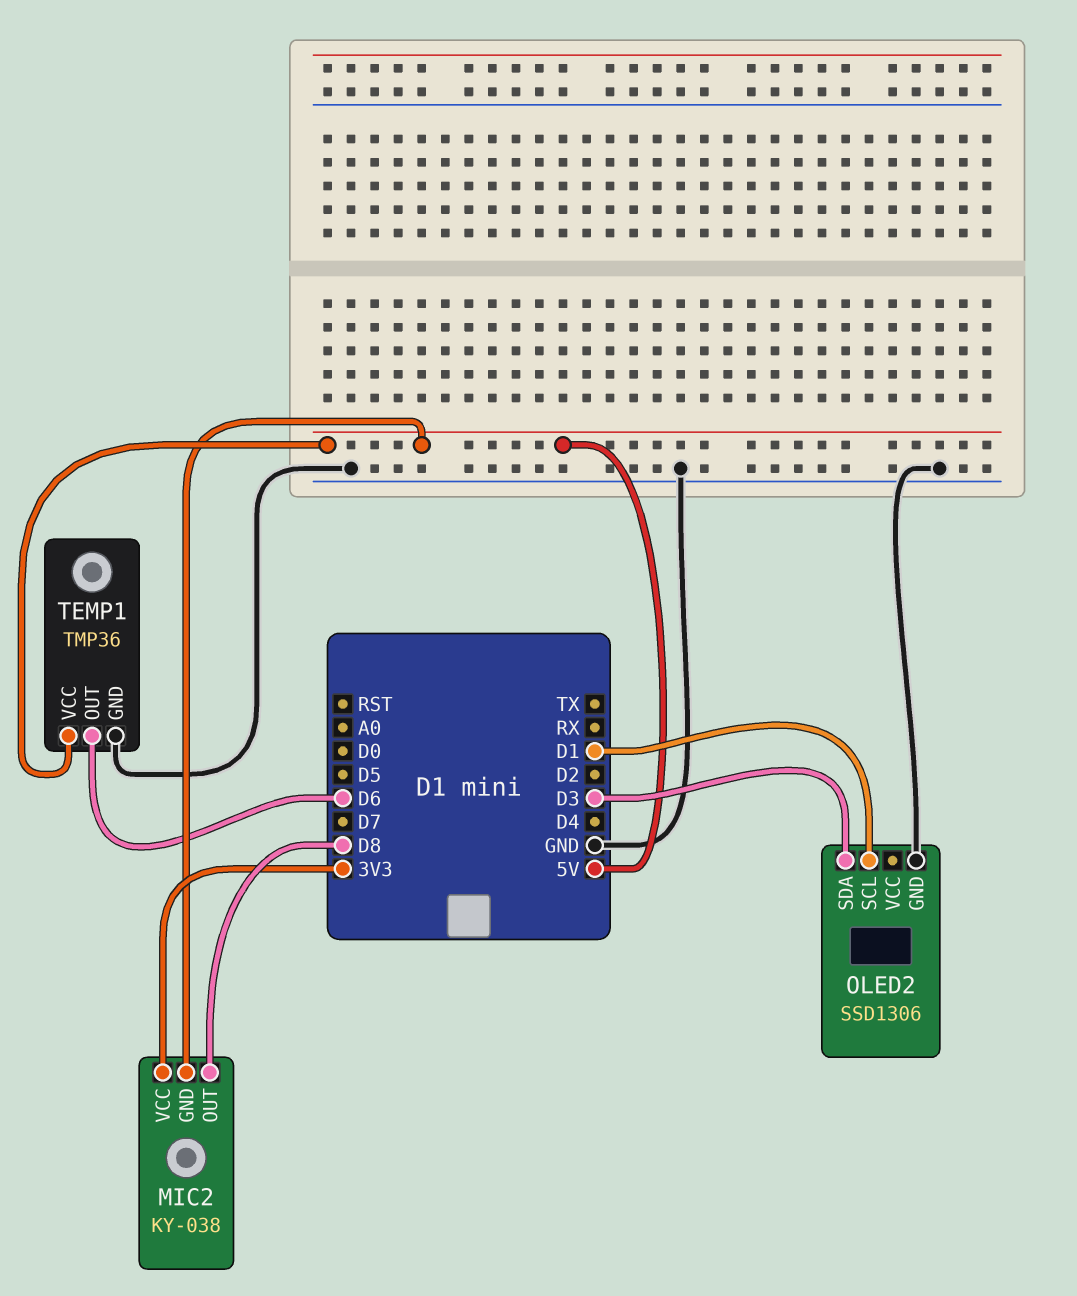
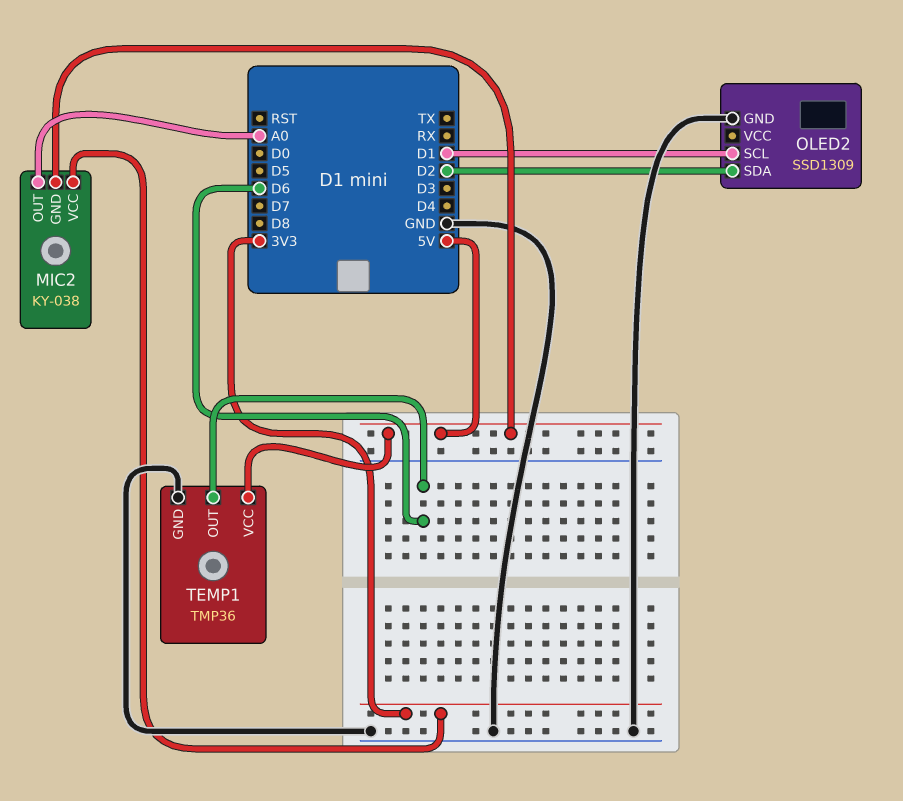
MIC2 pin OUT: D8 -> A0
OLED2: SSD1306 -> SSD1309
OLED2 pin SDA: D3 -> D2

